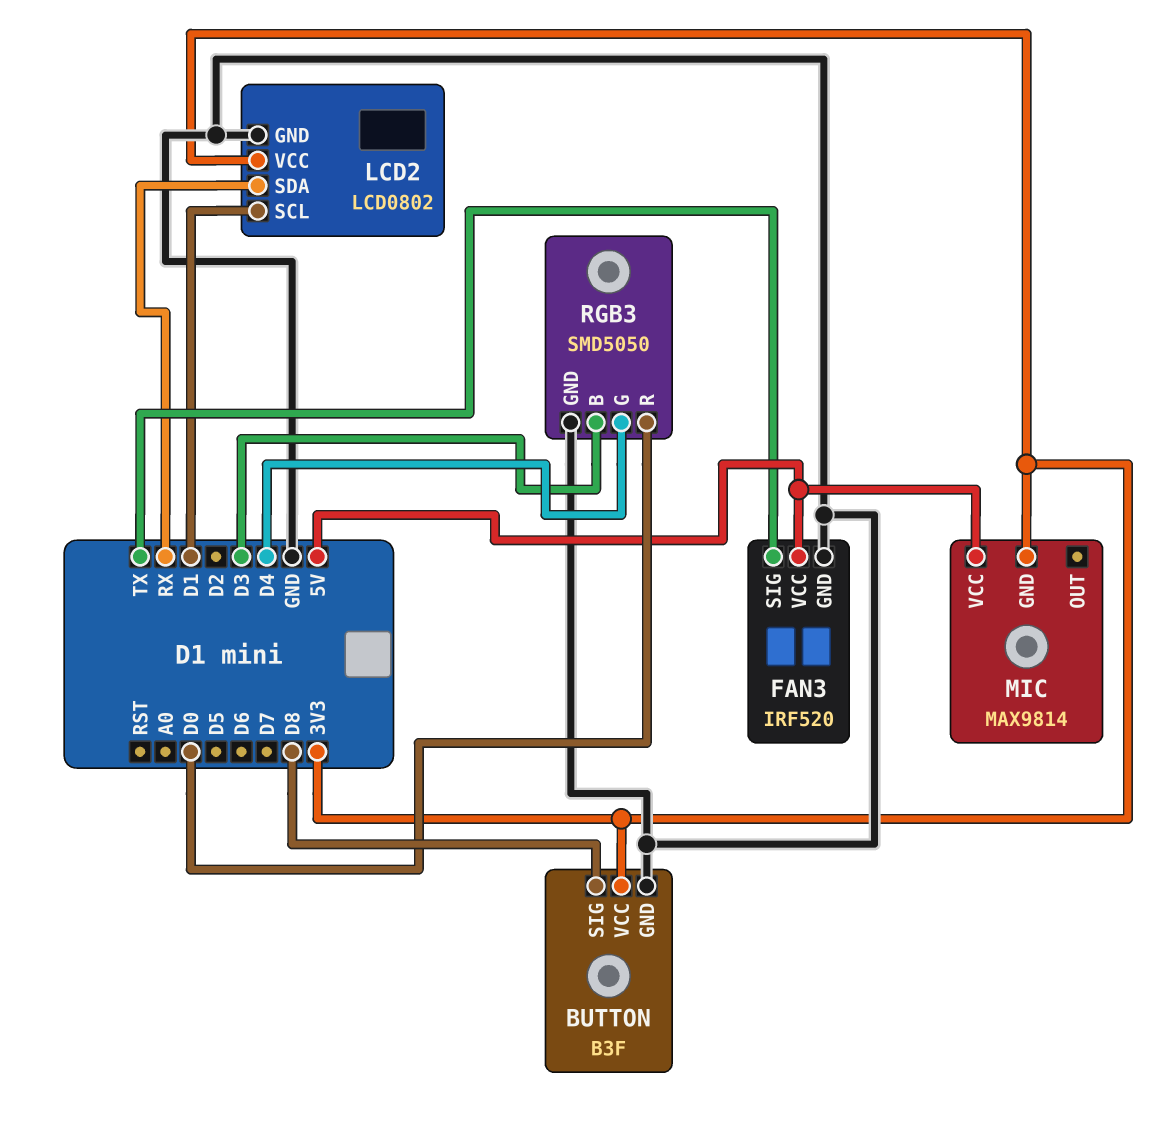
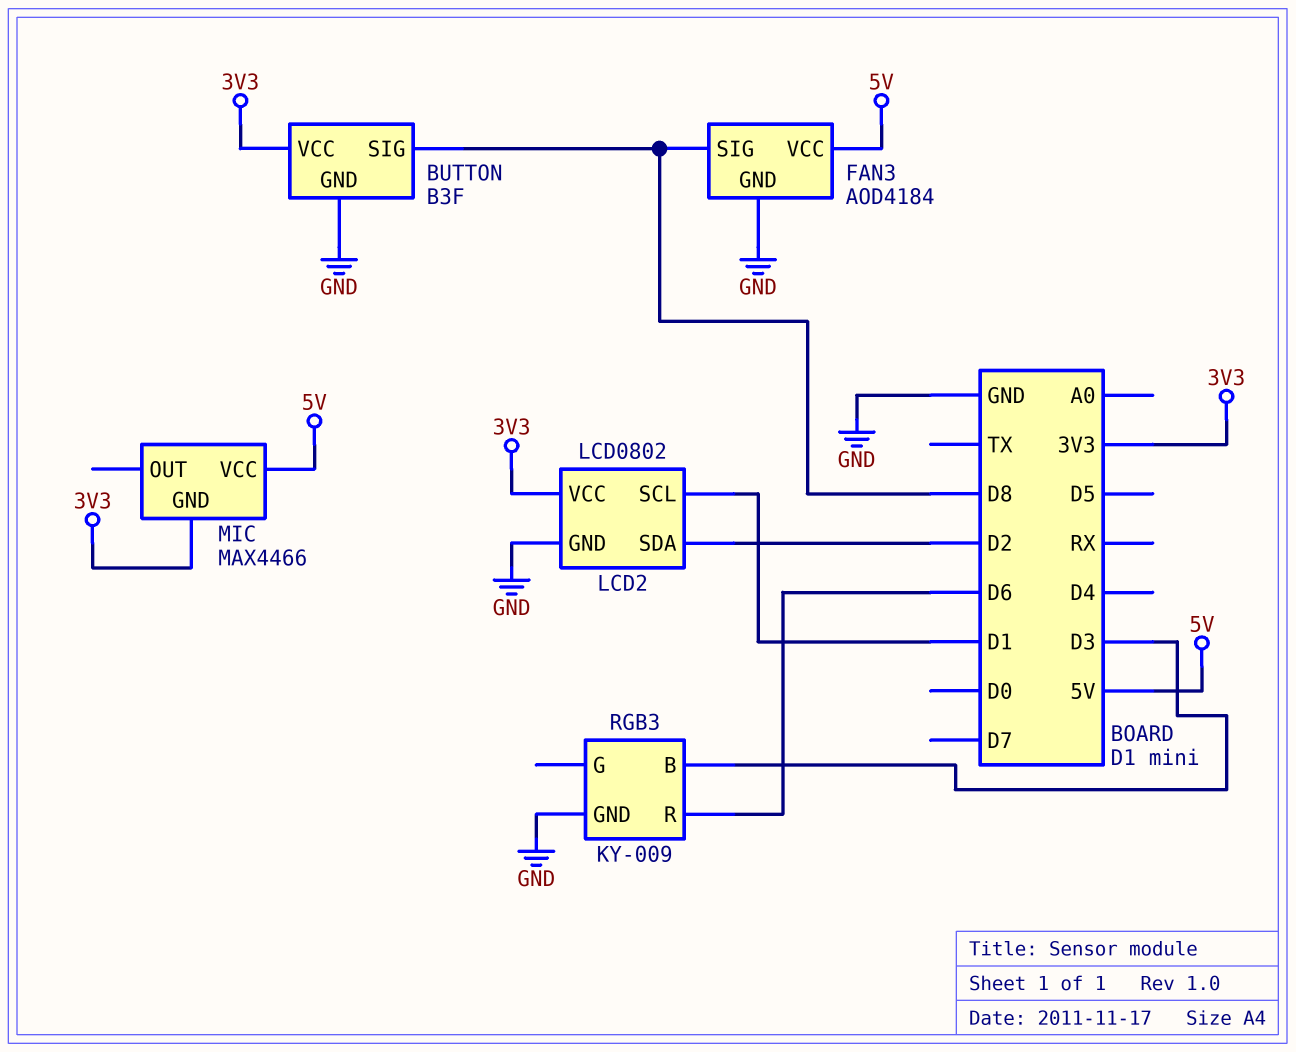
FAN3: IRF520 -> AOD4184
FAN3 pin SIG: TX -> D8
LCD2 pin SDA: RX -> D2
MIC: MAX9814 -> MAX4466
RGB3: SMD5050 -> KY-009
RGB3 pin G: D4 -> none
RGB3 pin R: D0 -> D6

